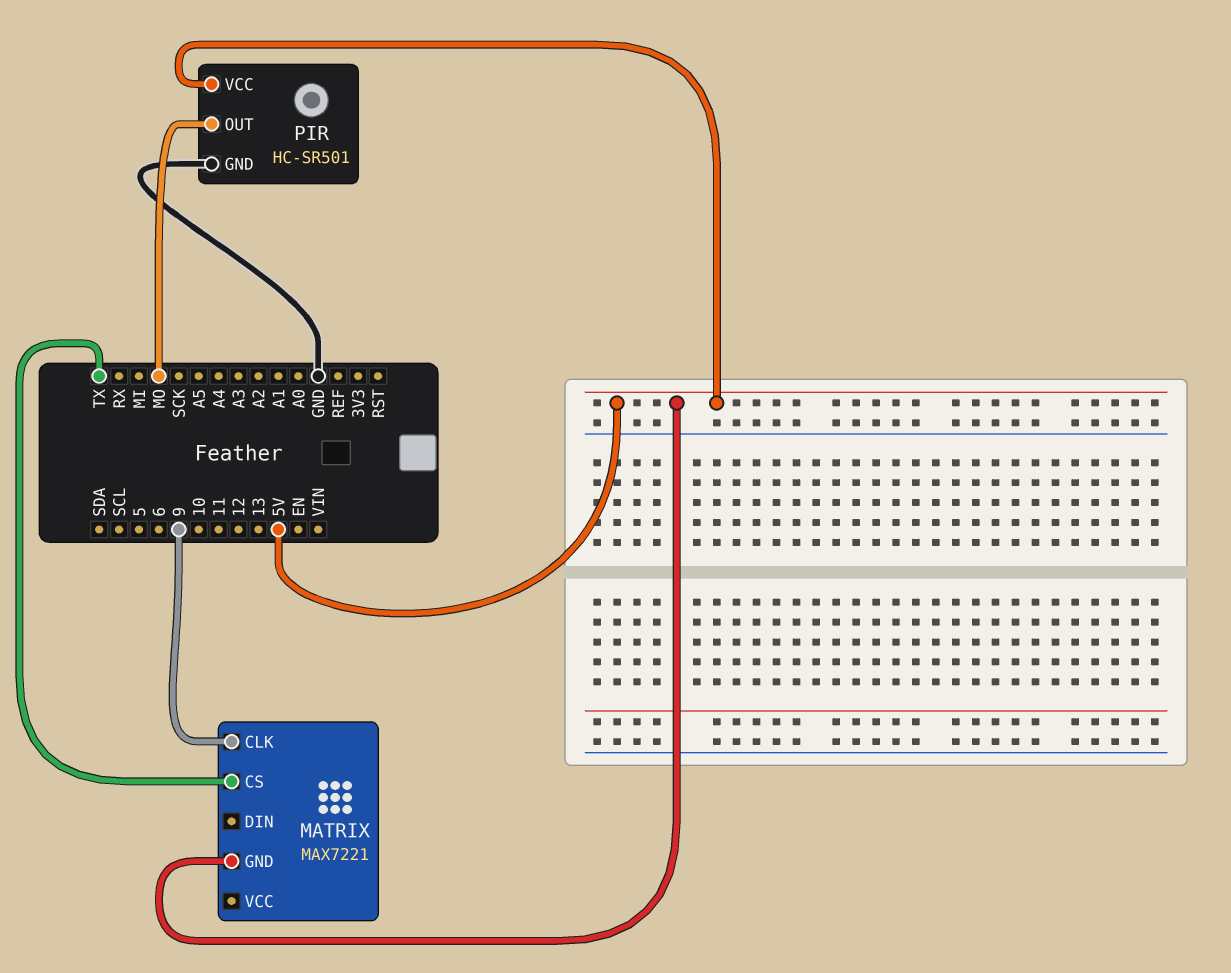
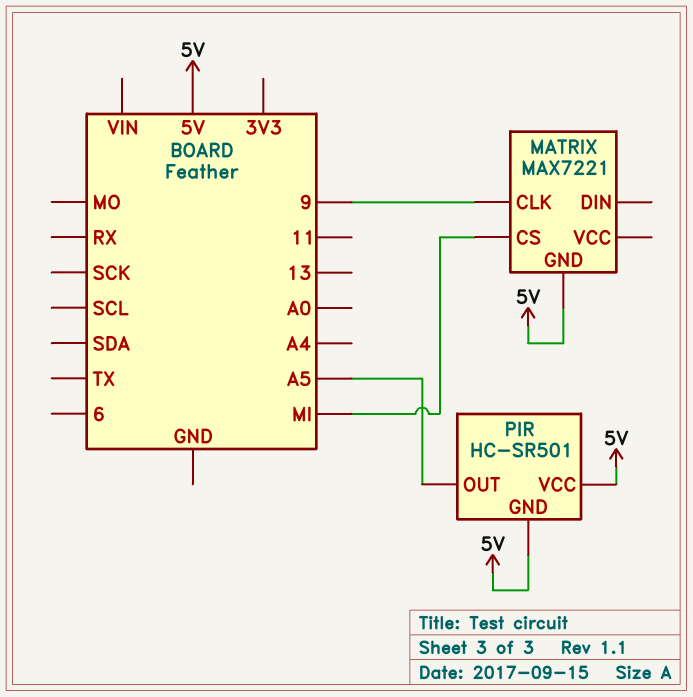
MATRIX pin CS: TX -> MI
PIR pin GND: GND -> 5V
PIR pin OUT: MO -> A5

